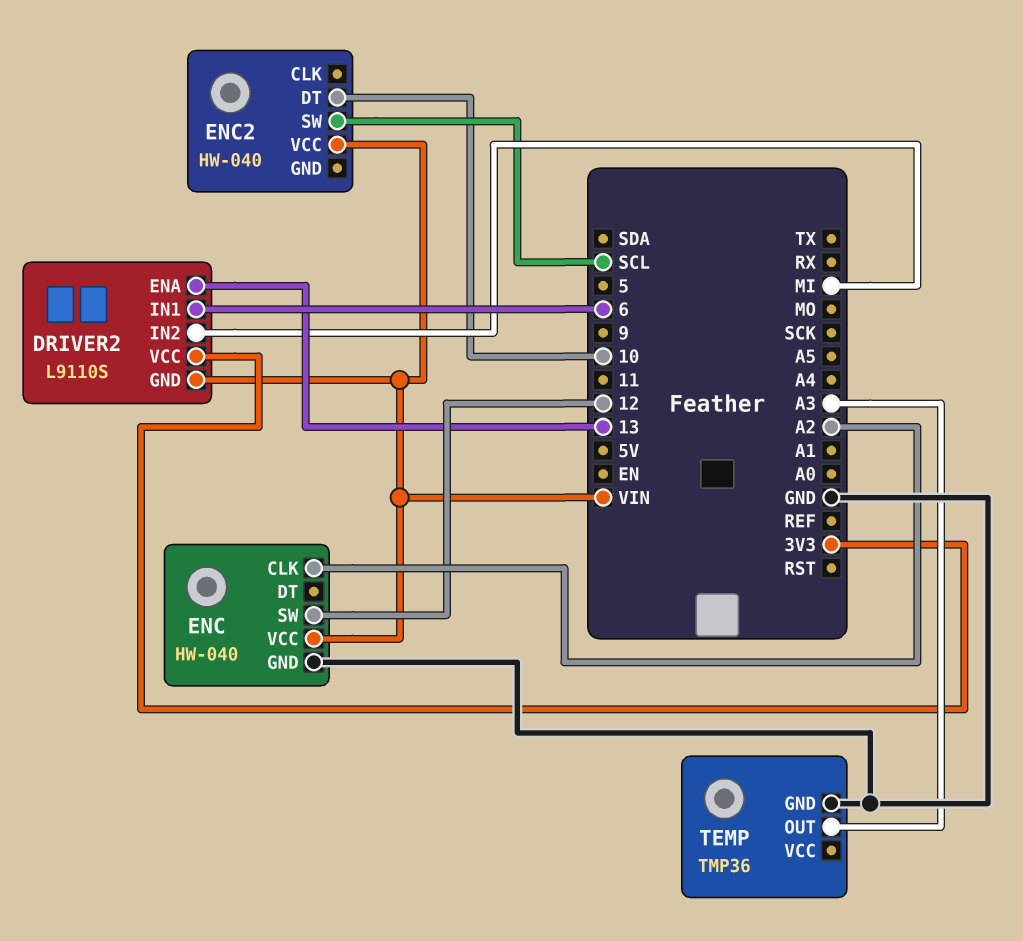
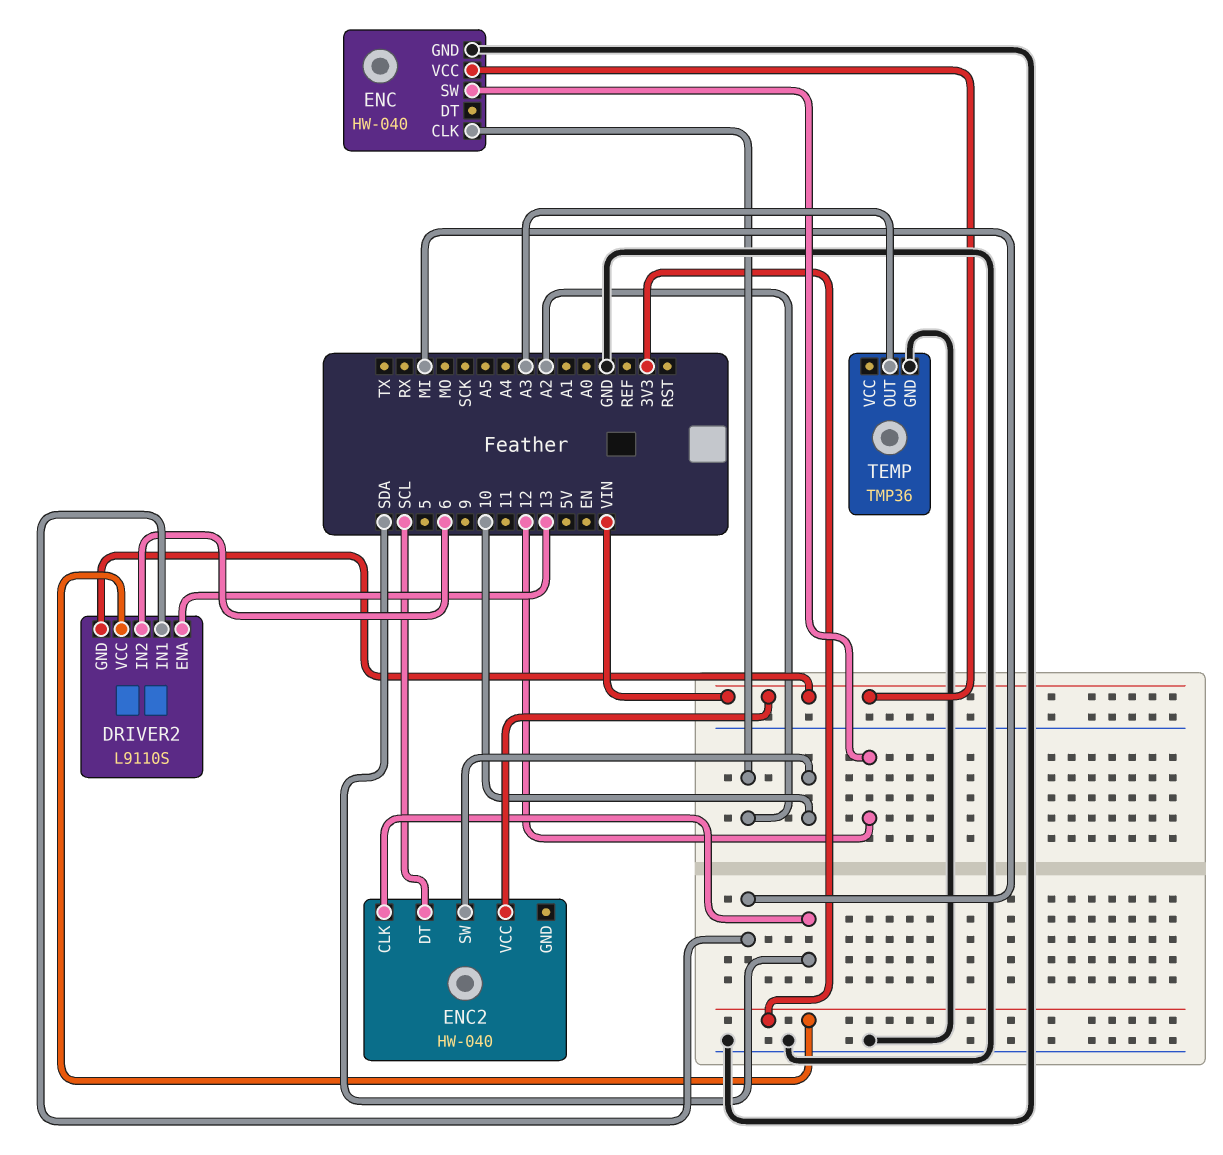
DRIVER2 pin IN1: 6 -> MI
DRIVER2 pin IN2: MI -> 6
ENC2 pin CLK: none -> SDA
ENC2 pin DT: 10 -> SCL
ENC2 pin SW: SCL -> 10

